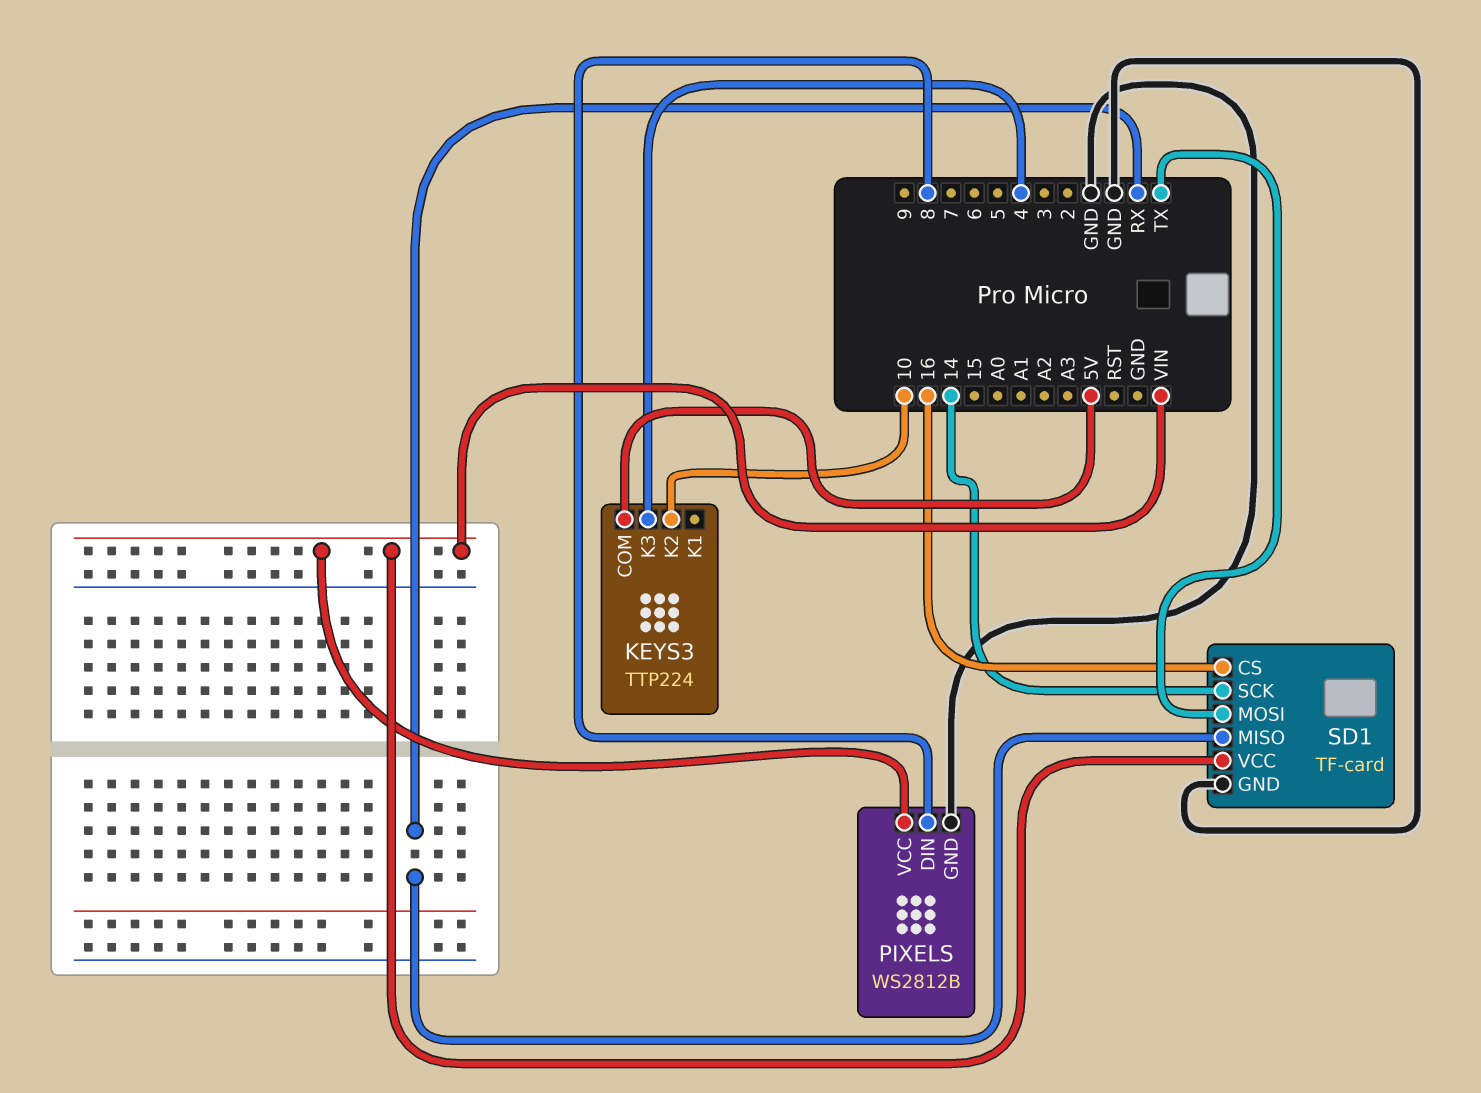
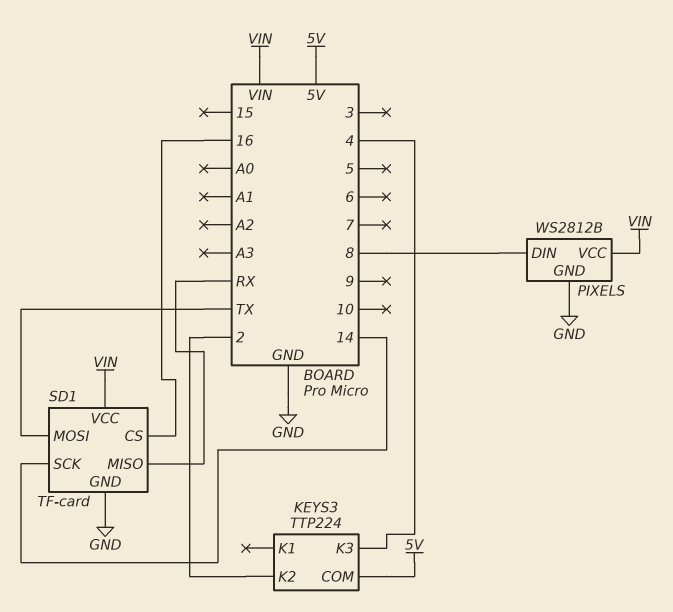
KEYS3 pin K2: 10 -> 2

